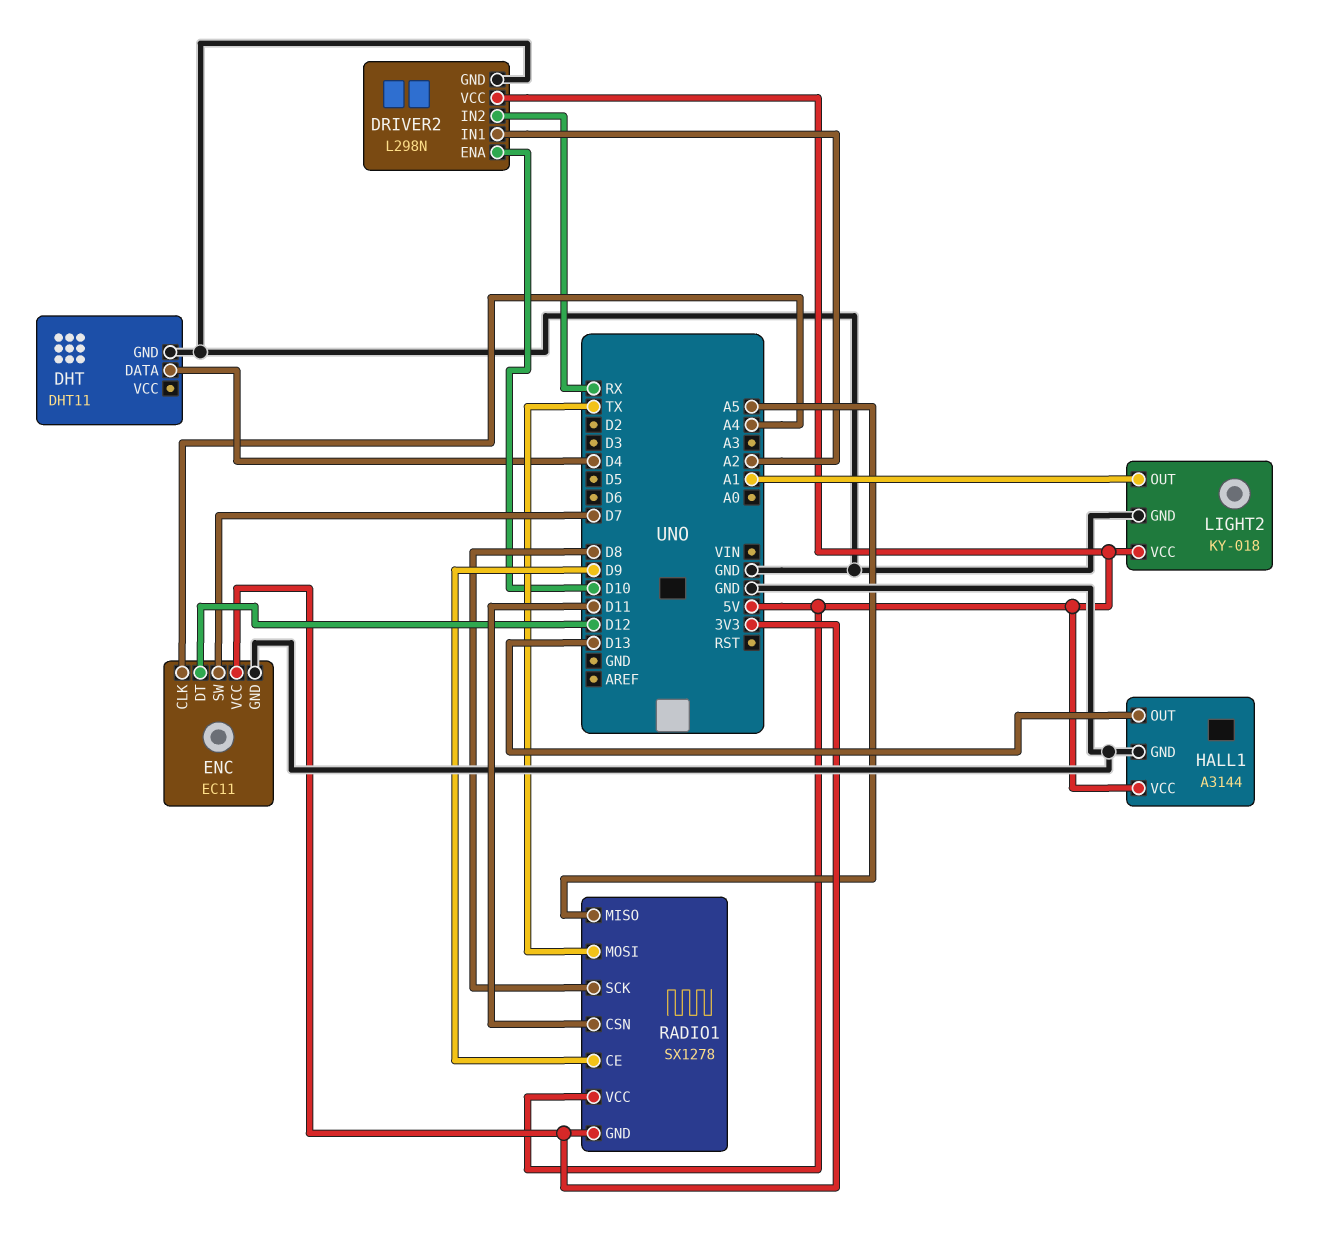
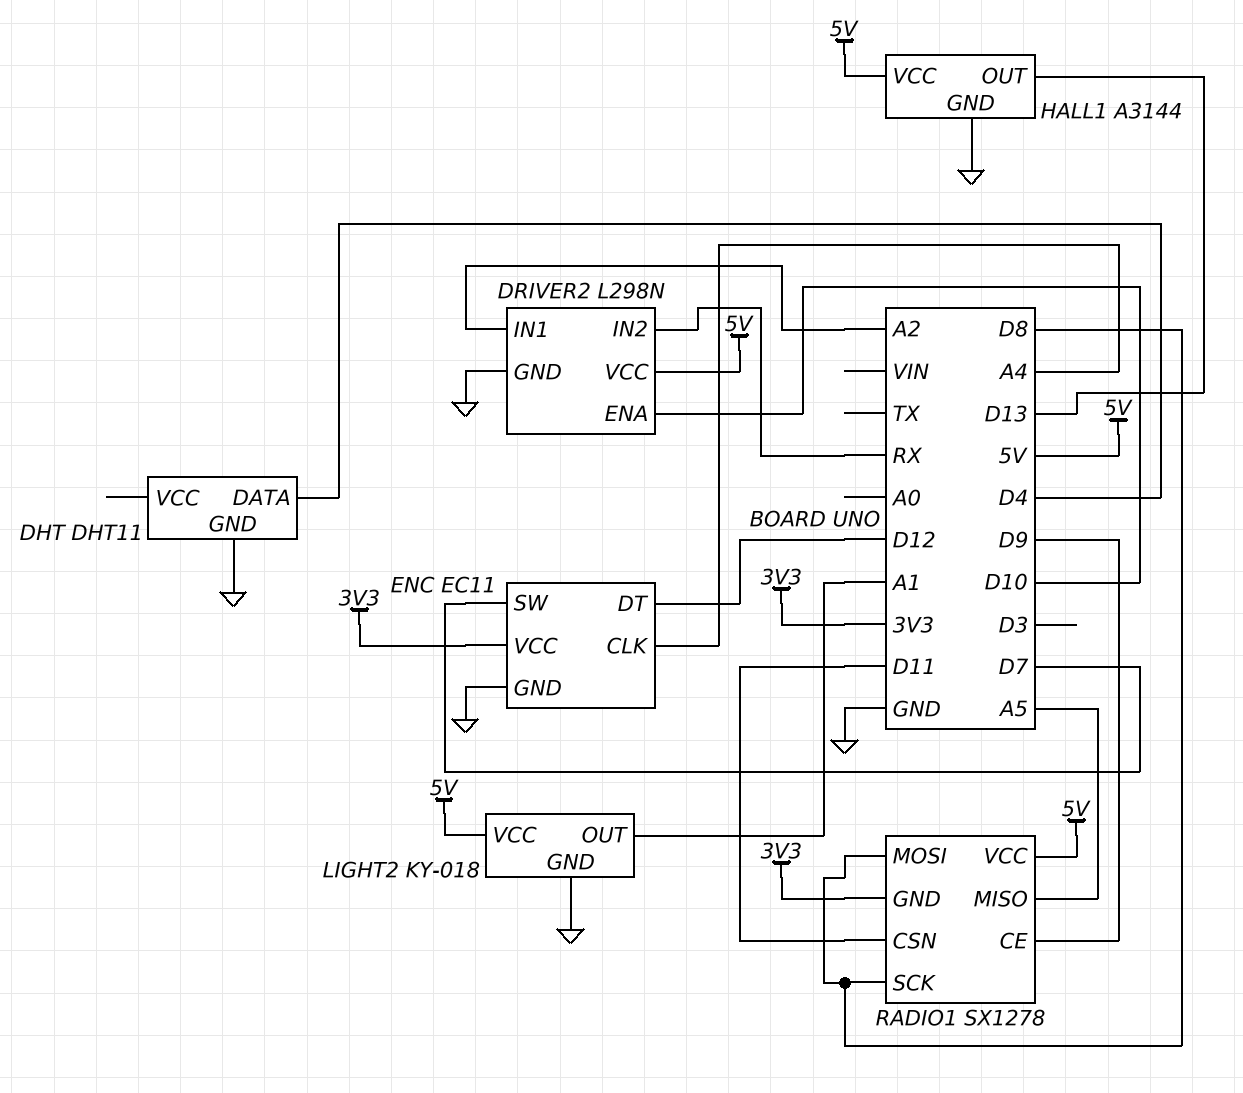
RADIO1 pin MOSI: TX -> D8

